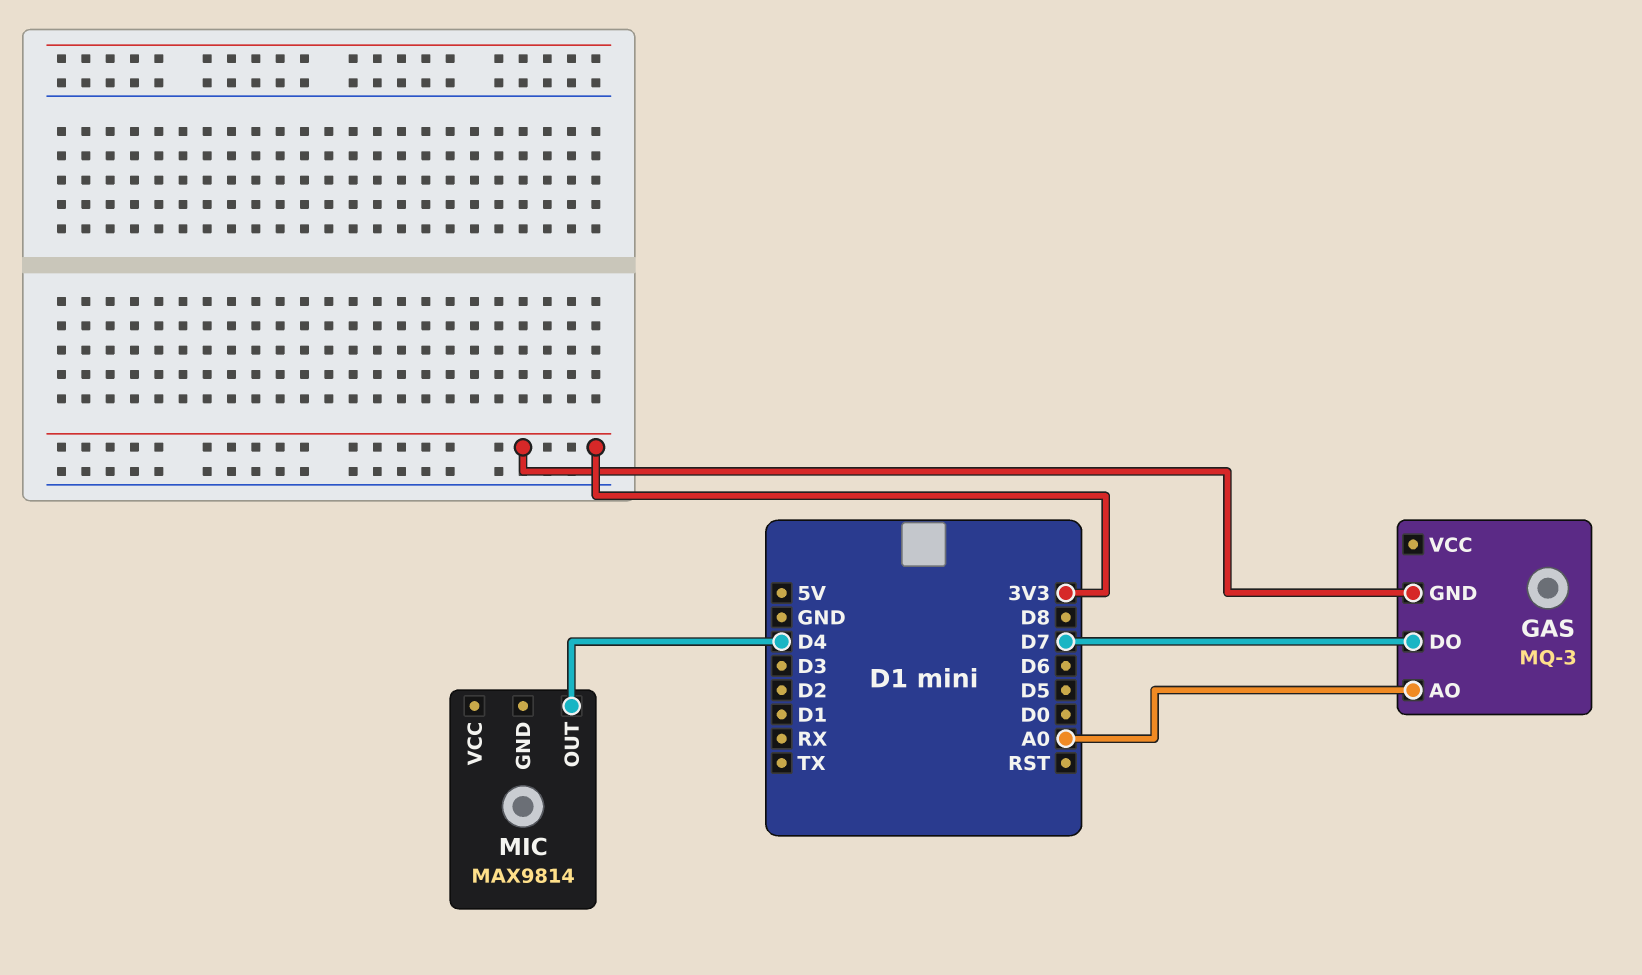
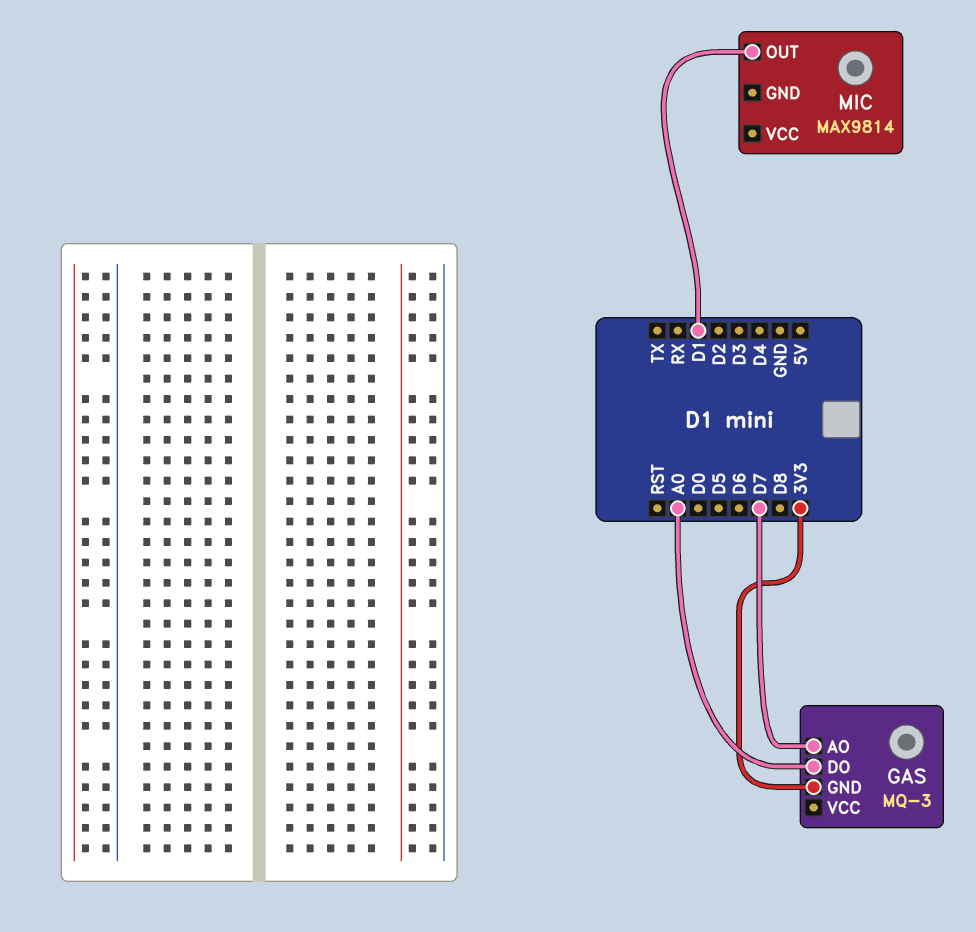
GAS pin AO: A0 -> D7
GAS pin DO: D7 -> A0
MIC pin OUT: D4 -> D1

